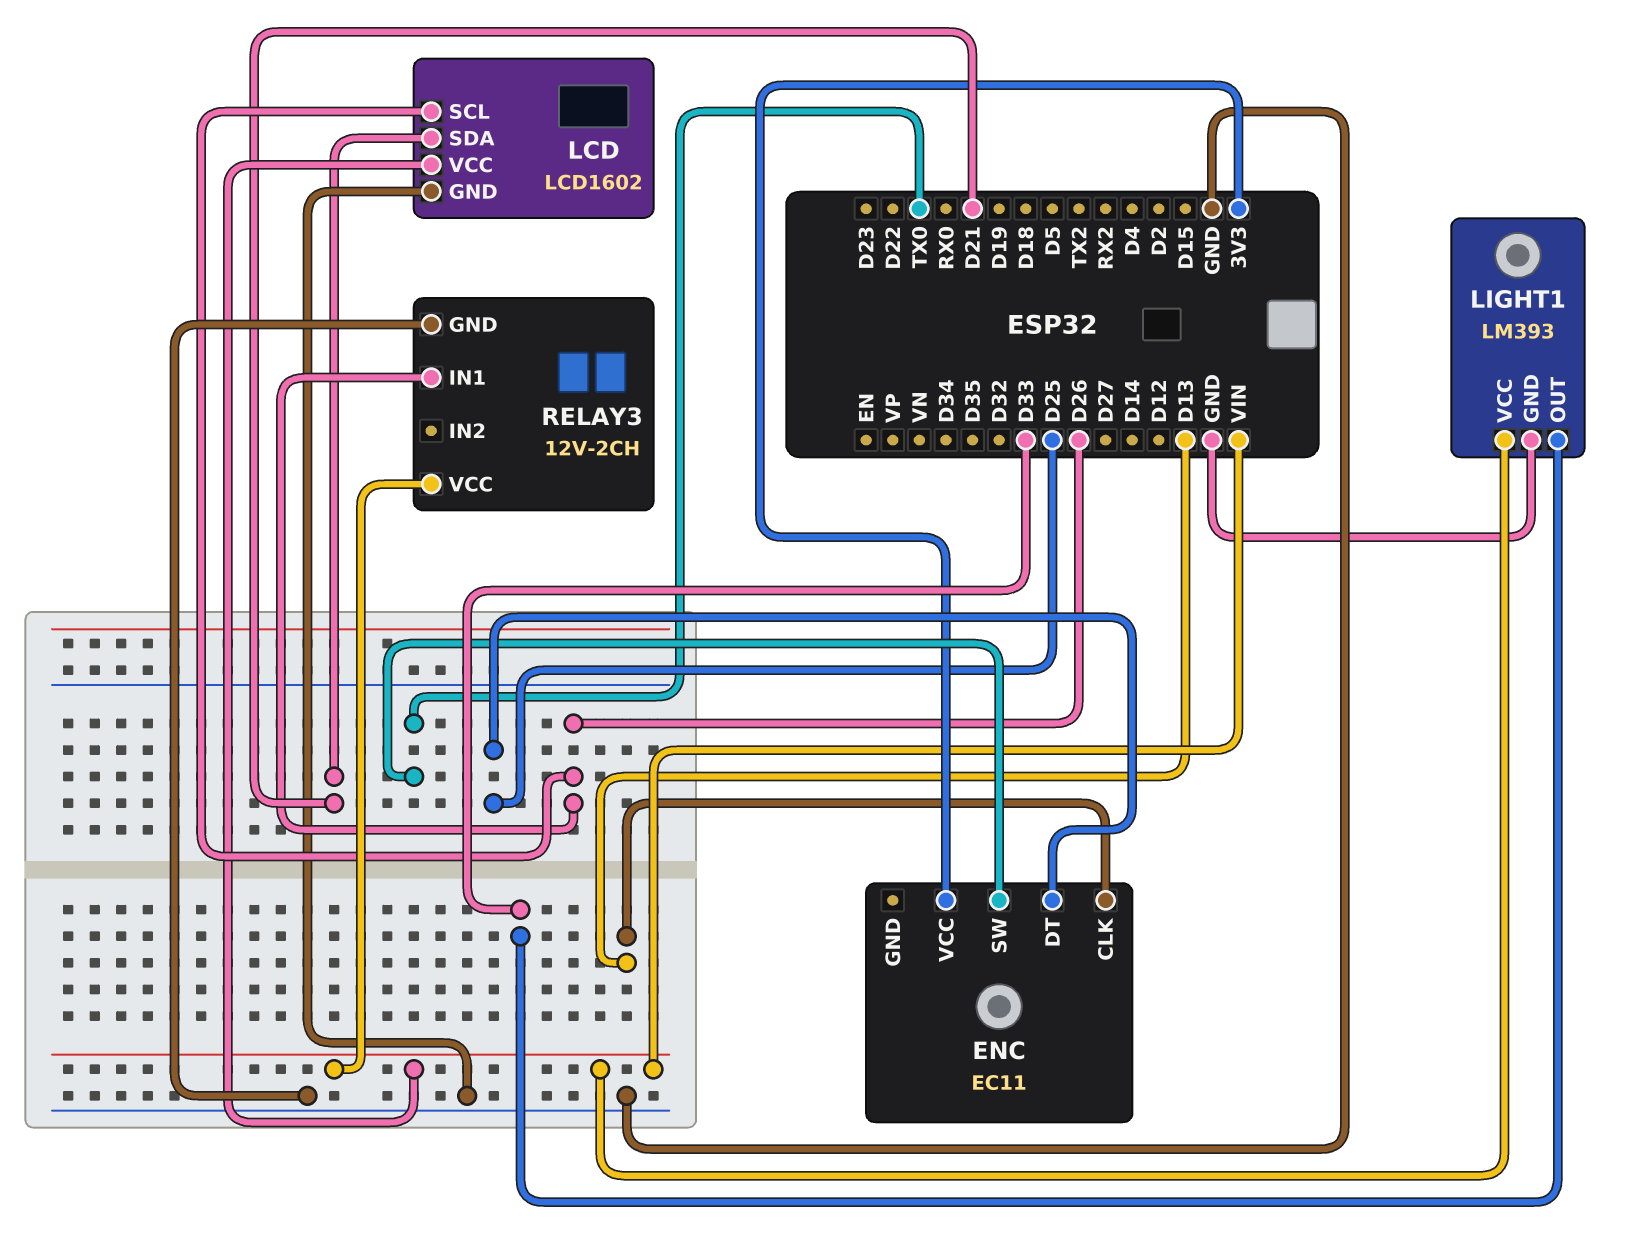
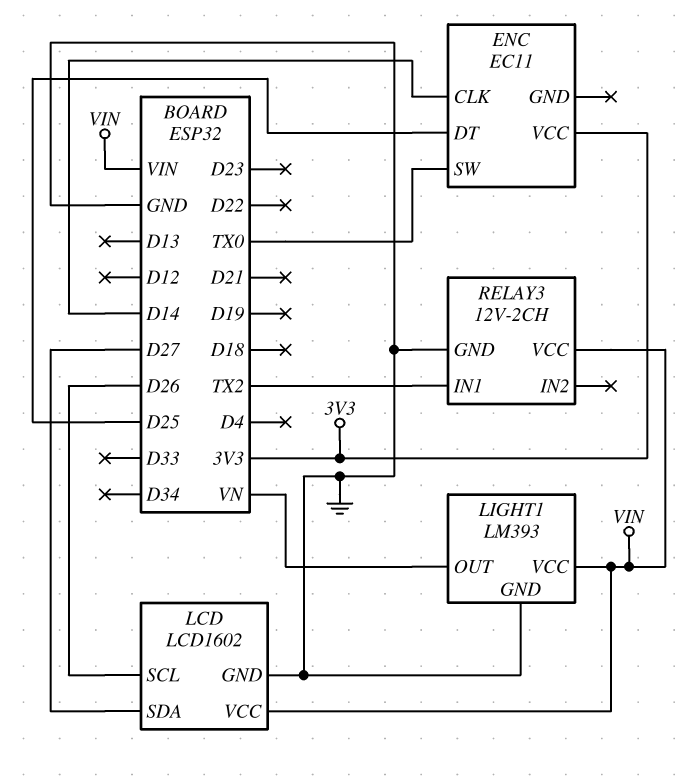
ENC pin CLK: D13 -> D14
LCD pin SDA: D21 -> D27
LIGHT1 pin OUT: D33 -> VN
RELAY3 pin IN1: D26 -> TX2

